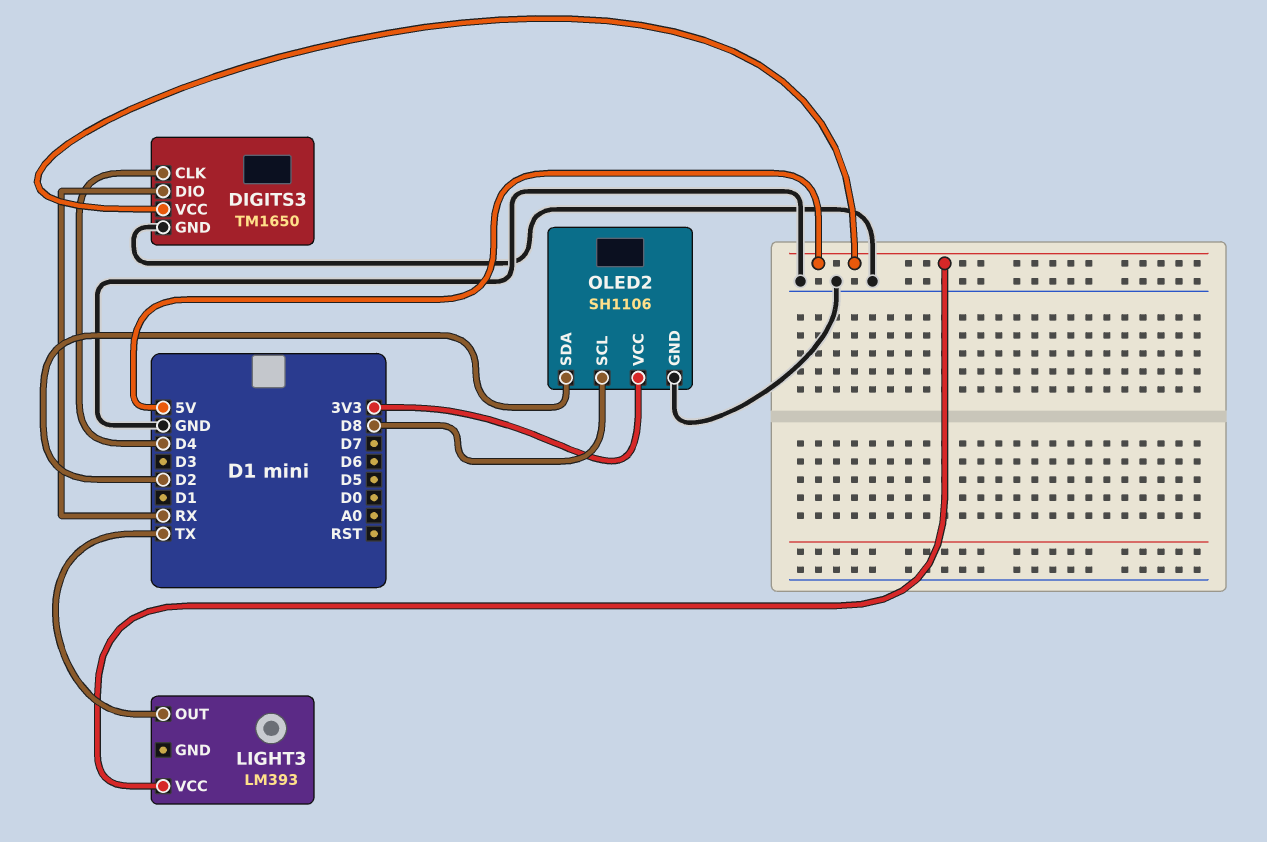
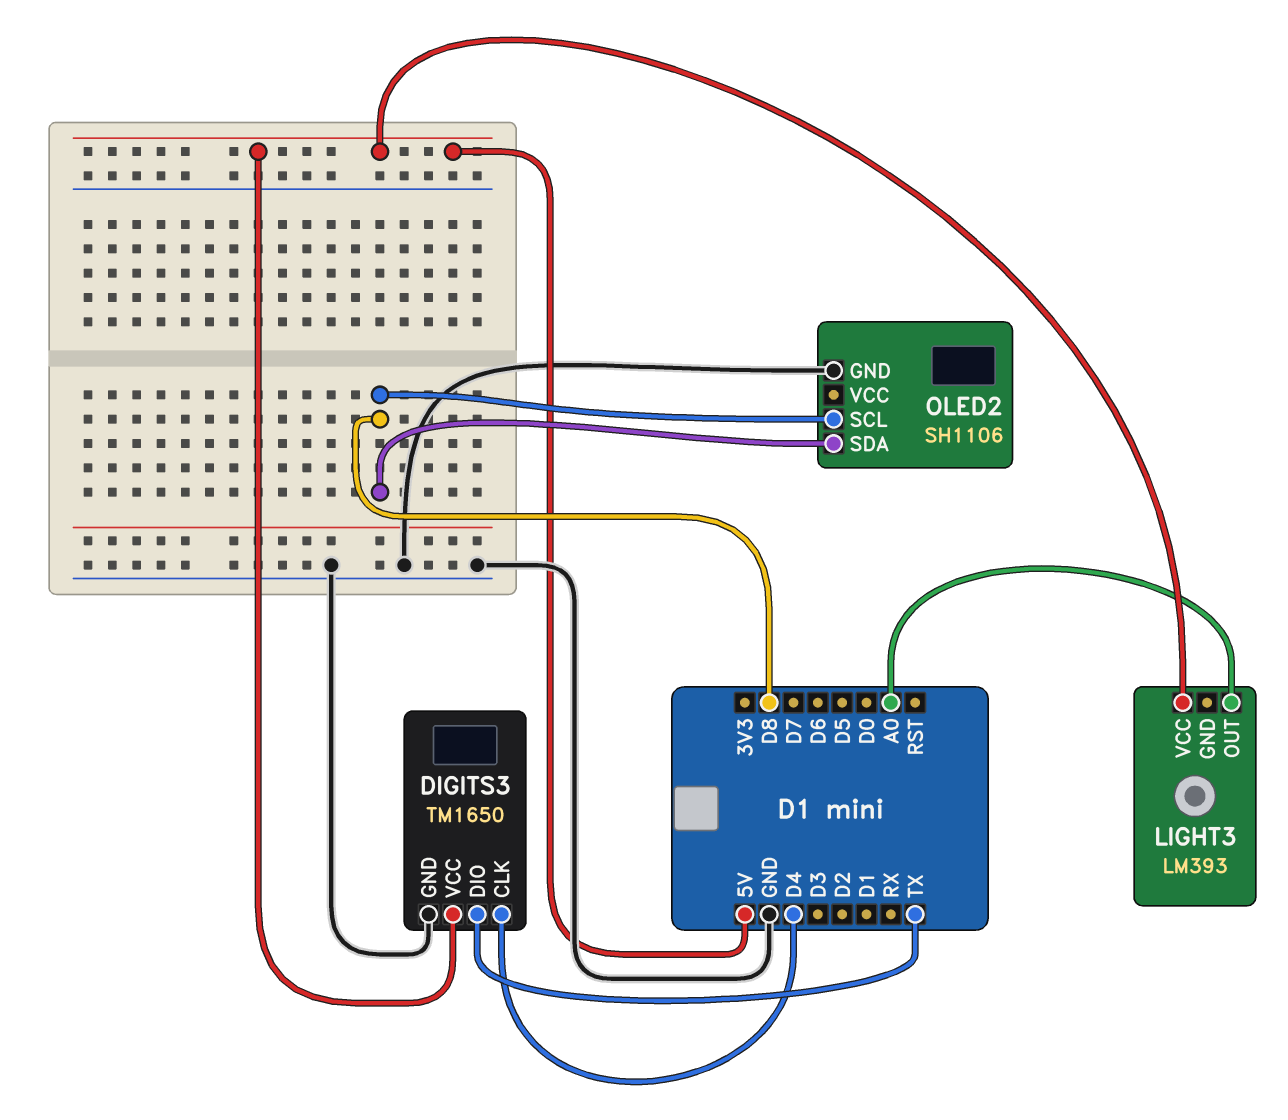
DIGITS3 pin DIO: RX -> TX
LIGHT3 pin OUT: TX -> A0
OLED2 pin SDA: D2 -> D8
OLED2 pin VCC: 3V3 -> none

